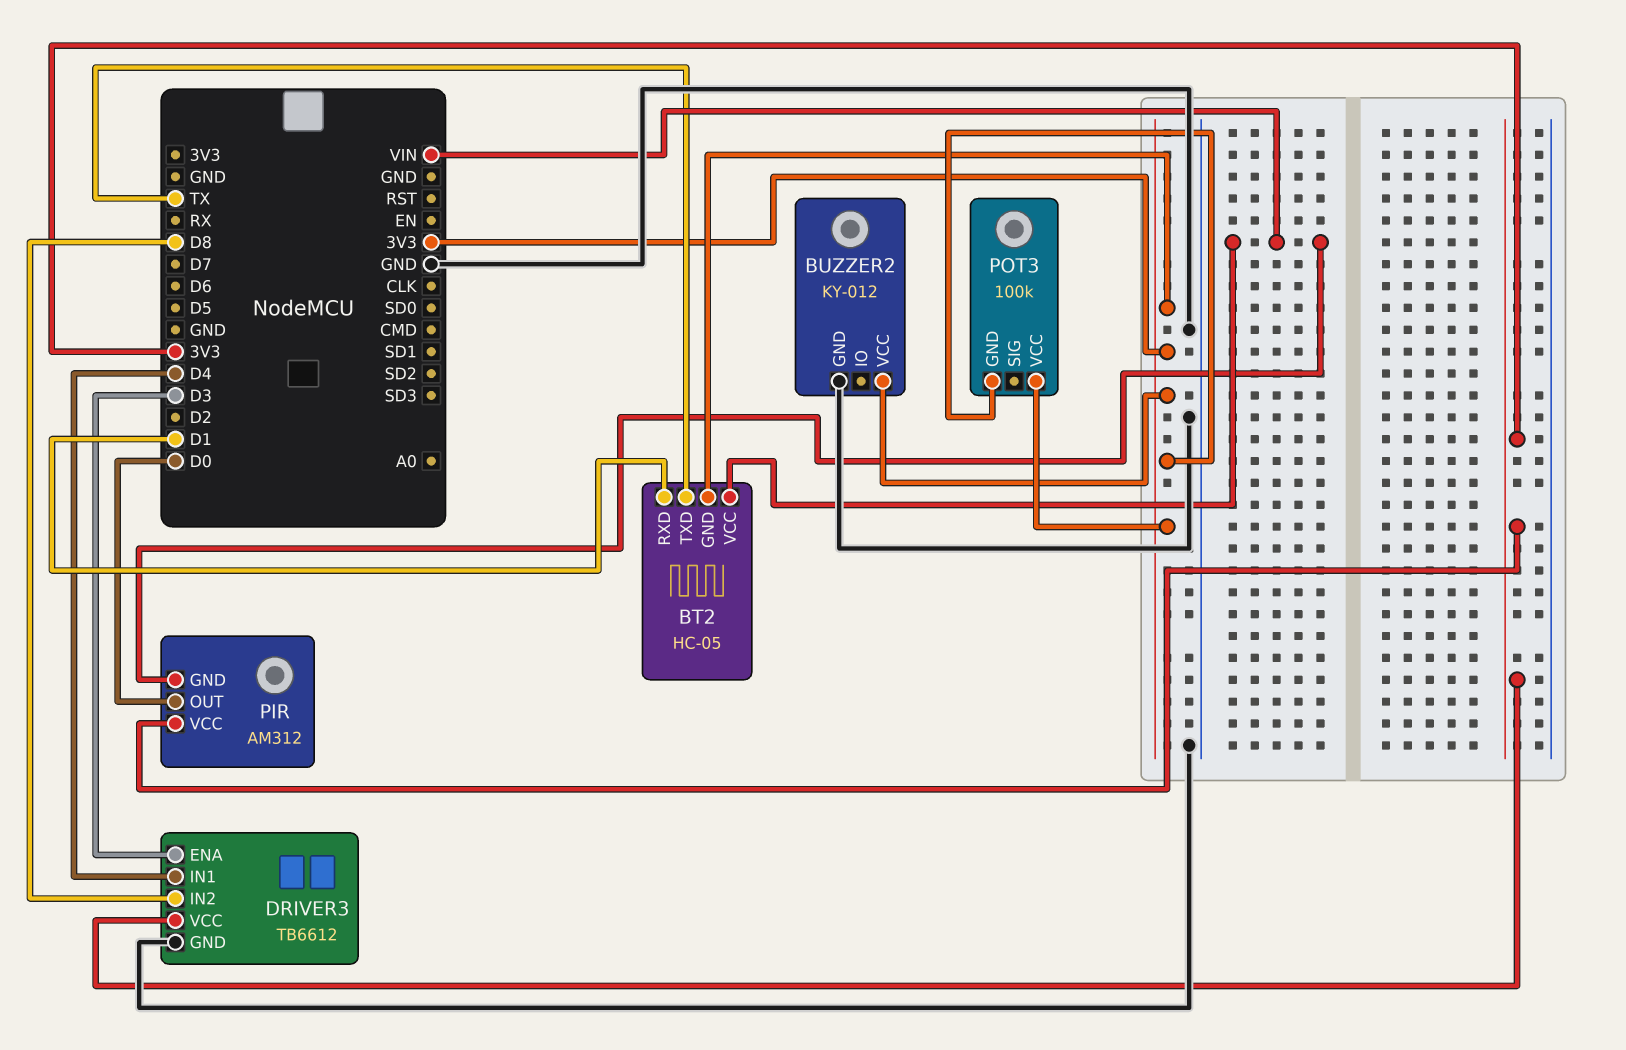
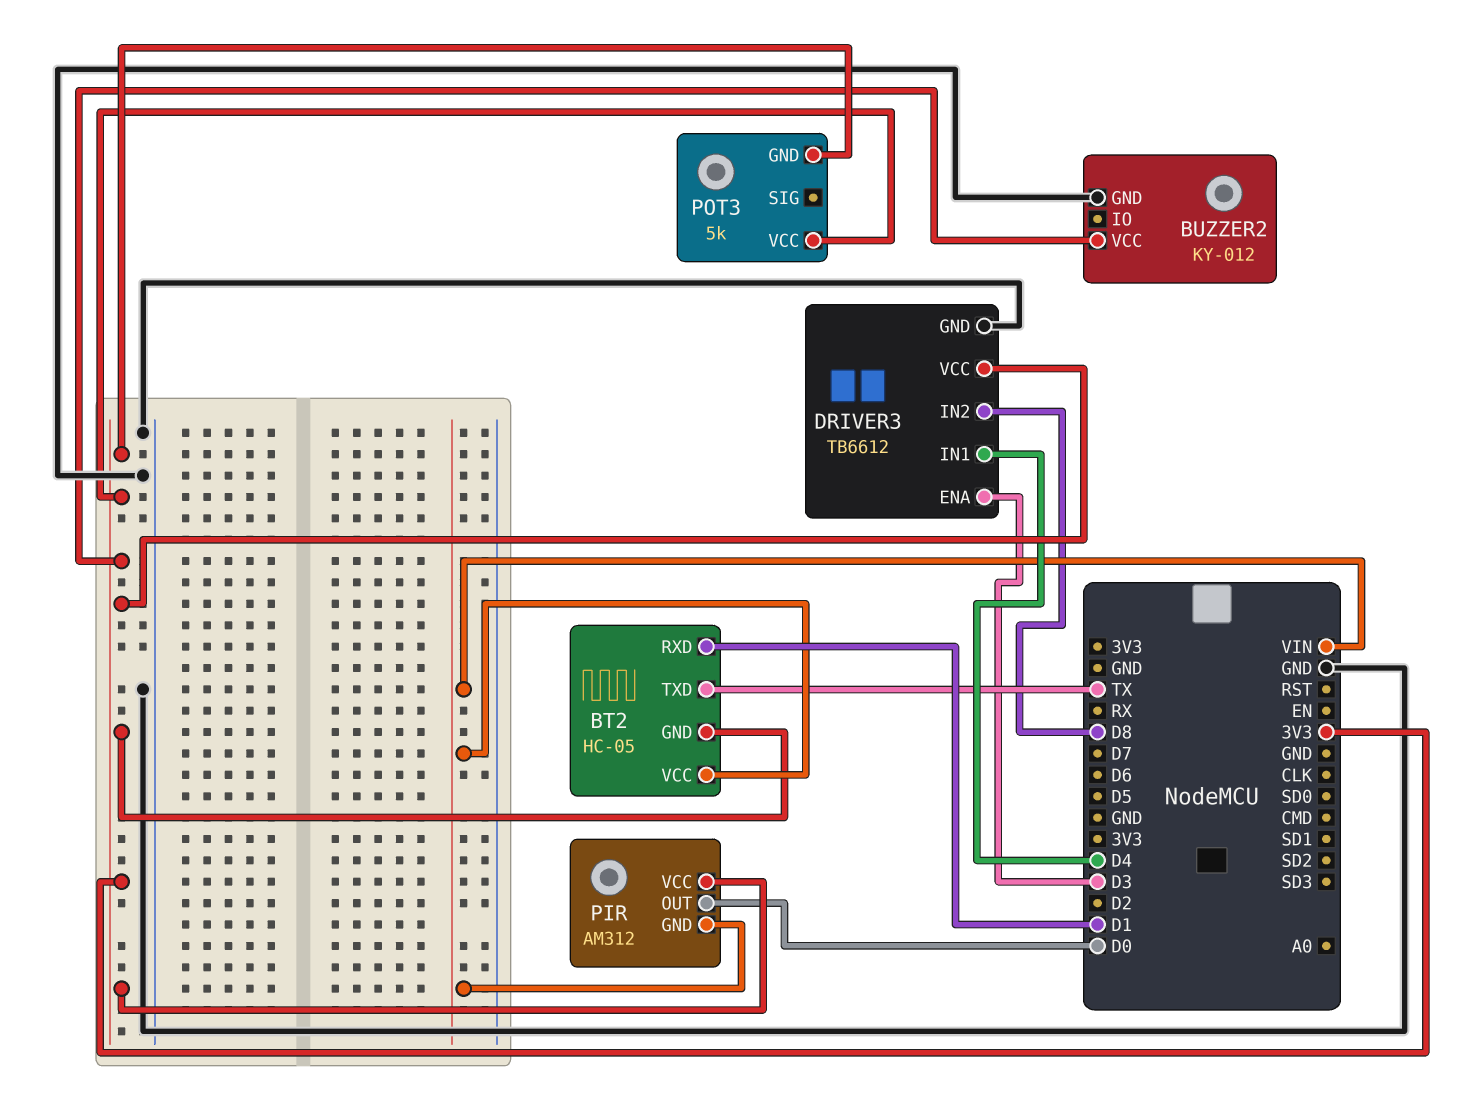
POT3: 100k -> 5k

